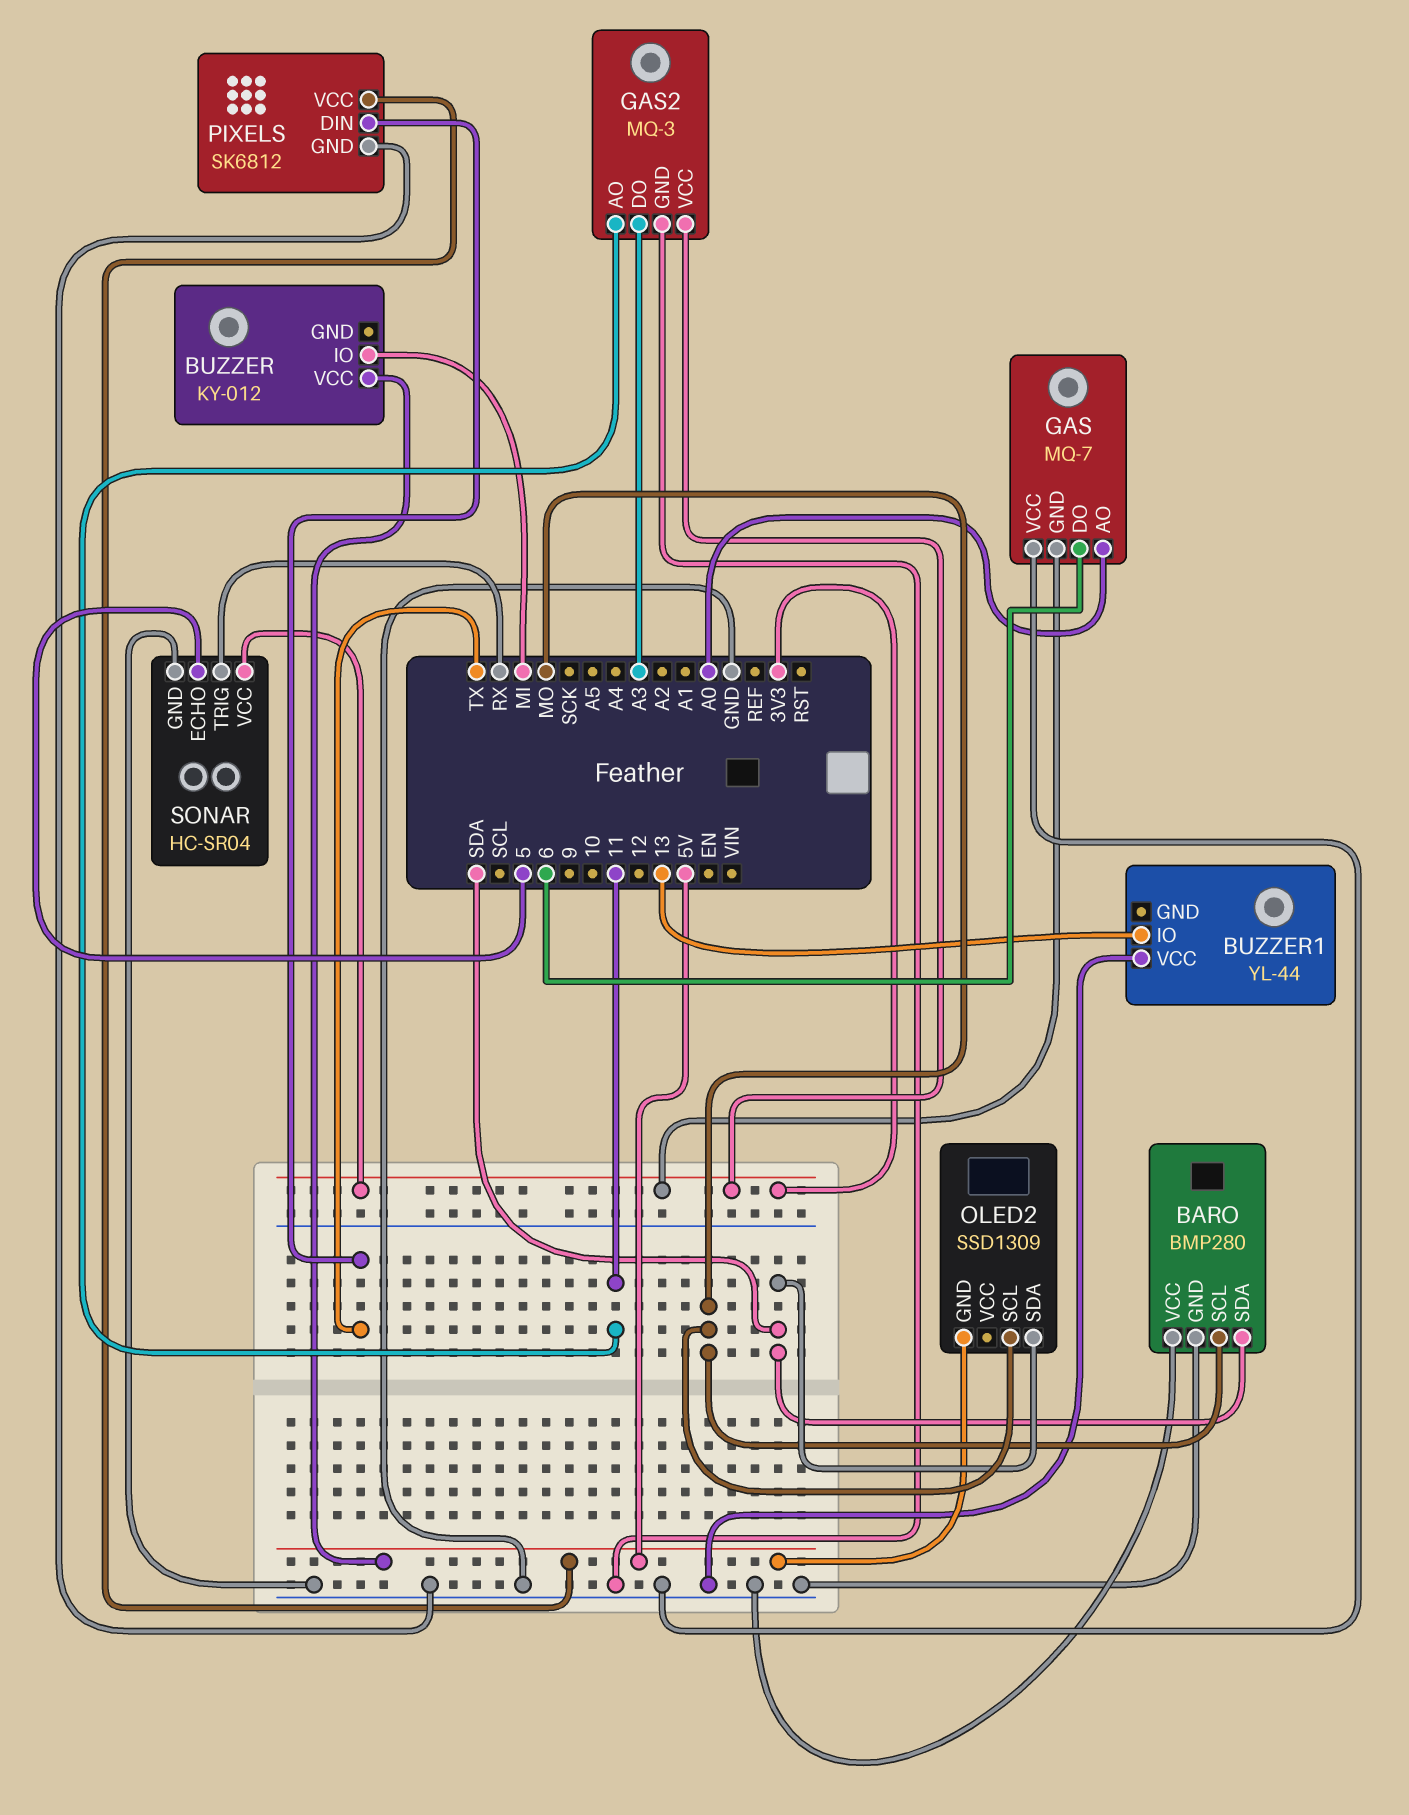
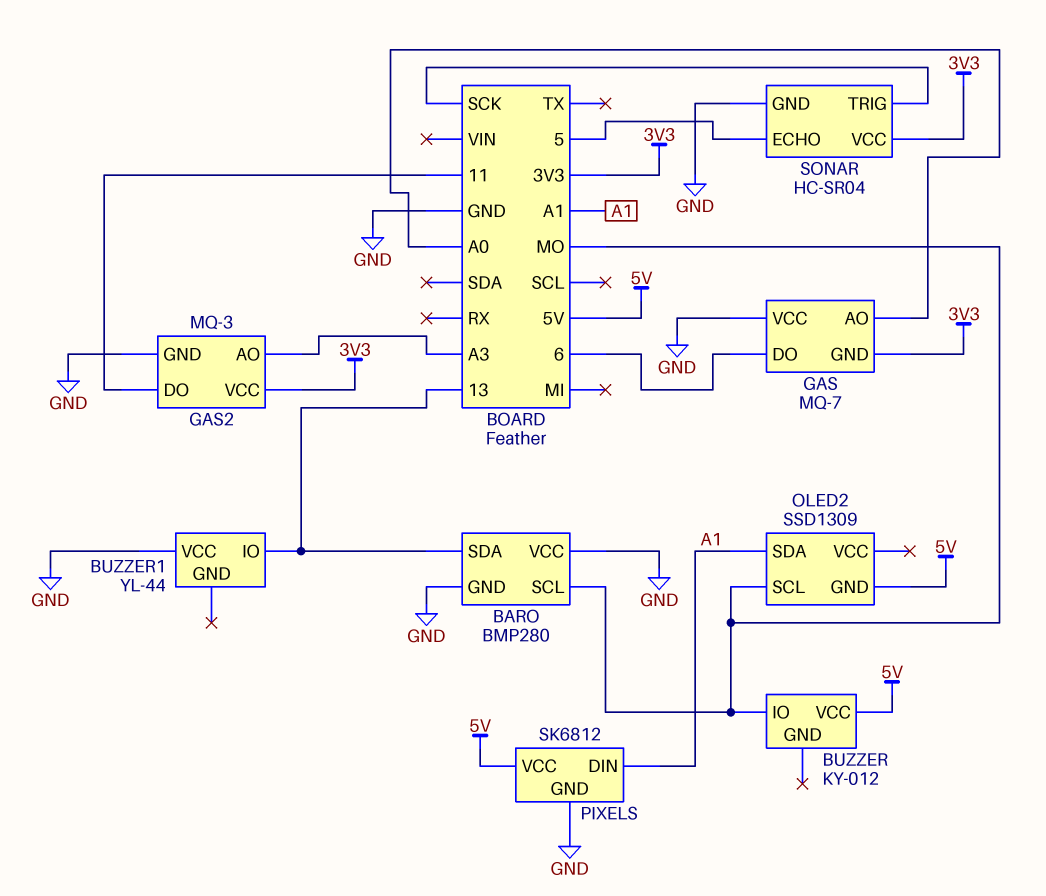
BARO pin SDA: SDA -> 13
BUZZER pin IO: MI -> MO
GAS2 pin AO: 11 -> A3
GAS2 pin DO: A3 -> 11
OLED2 pin SDA: SDA -> A1
PIXELS pin DIN: TX -> A1
SONAR pin TRIG: RX -> SCK

